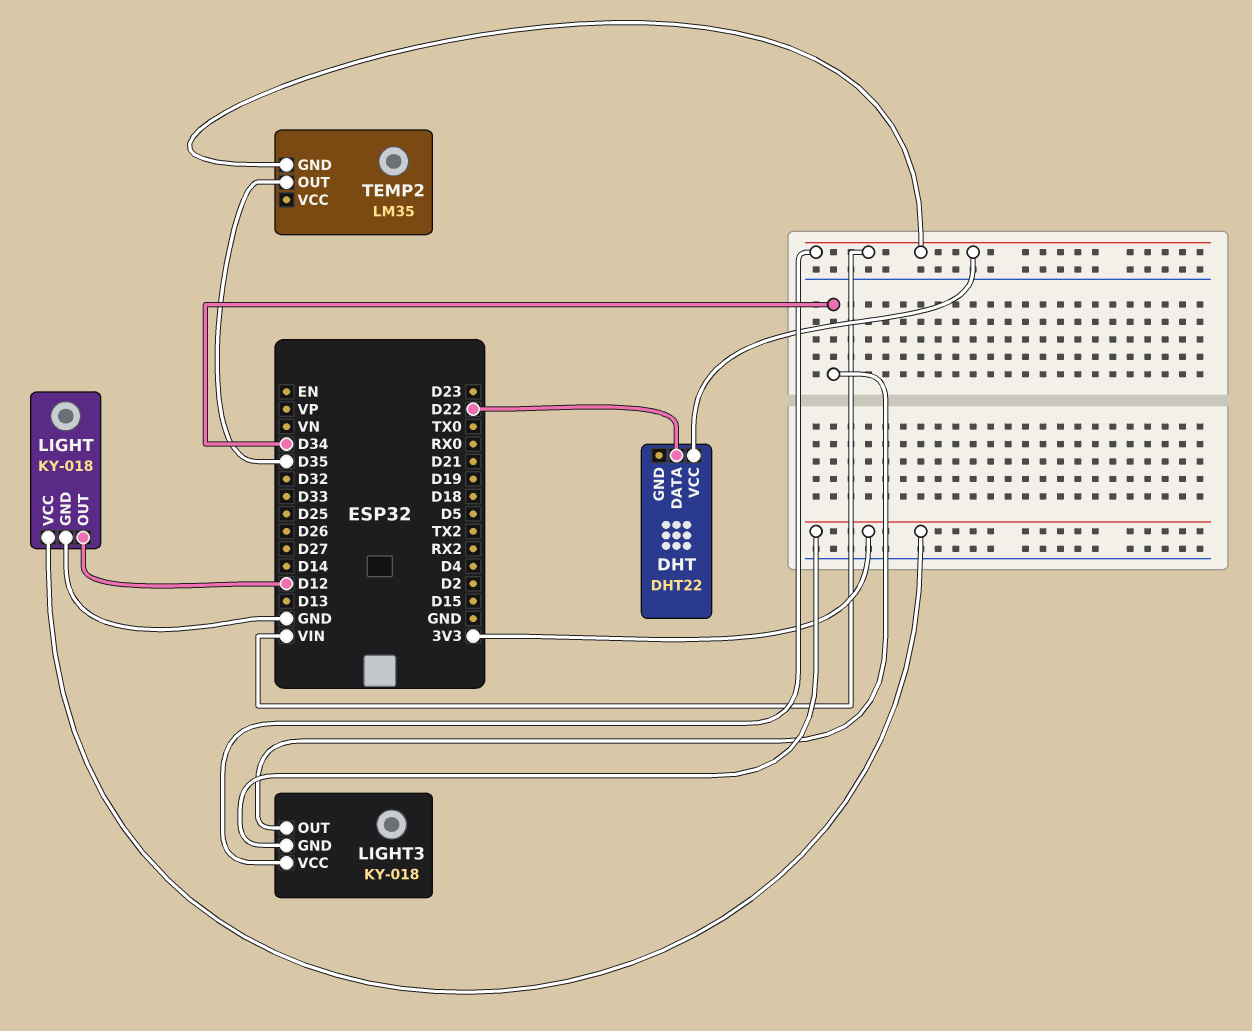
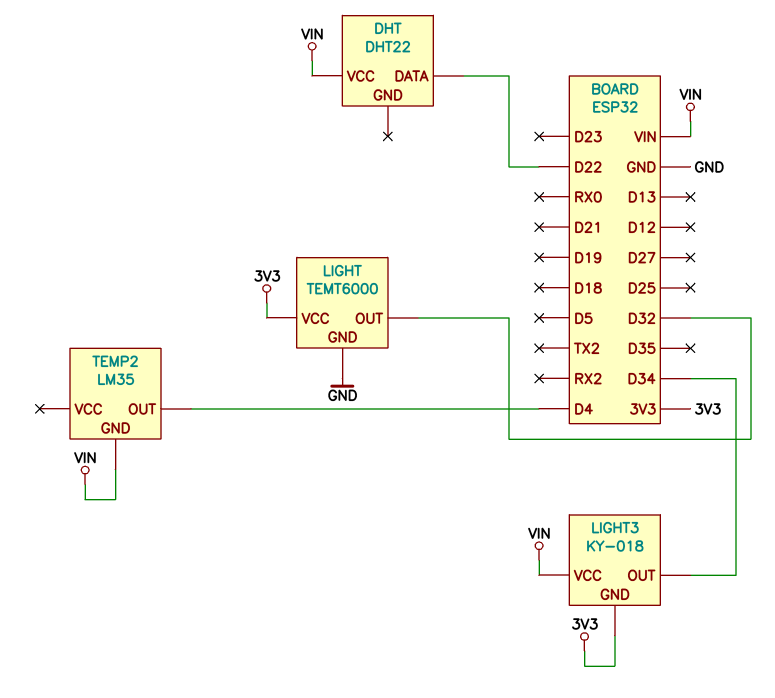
LIGHT: KY-018 -> TEMT6000
LIGHT pin OUT: D12 -> D32
TEMP2 pin OUT: D35 -> D4

